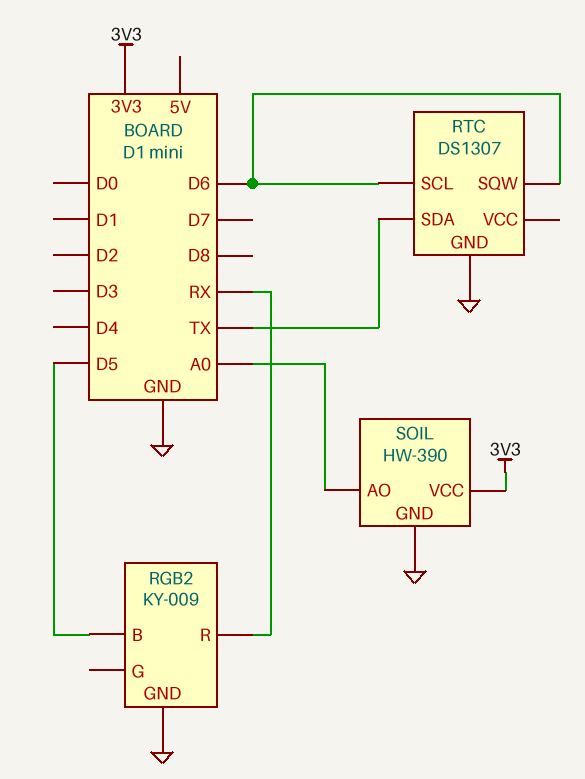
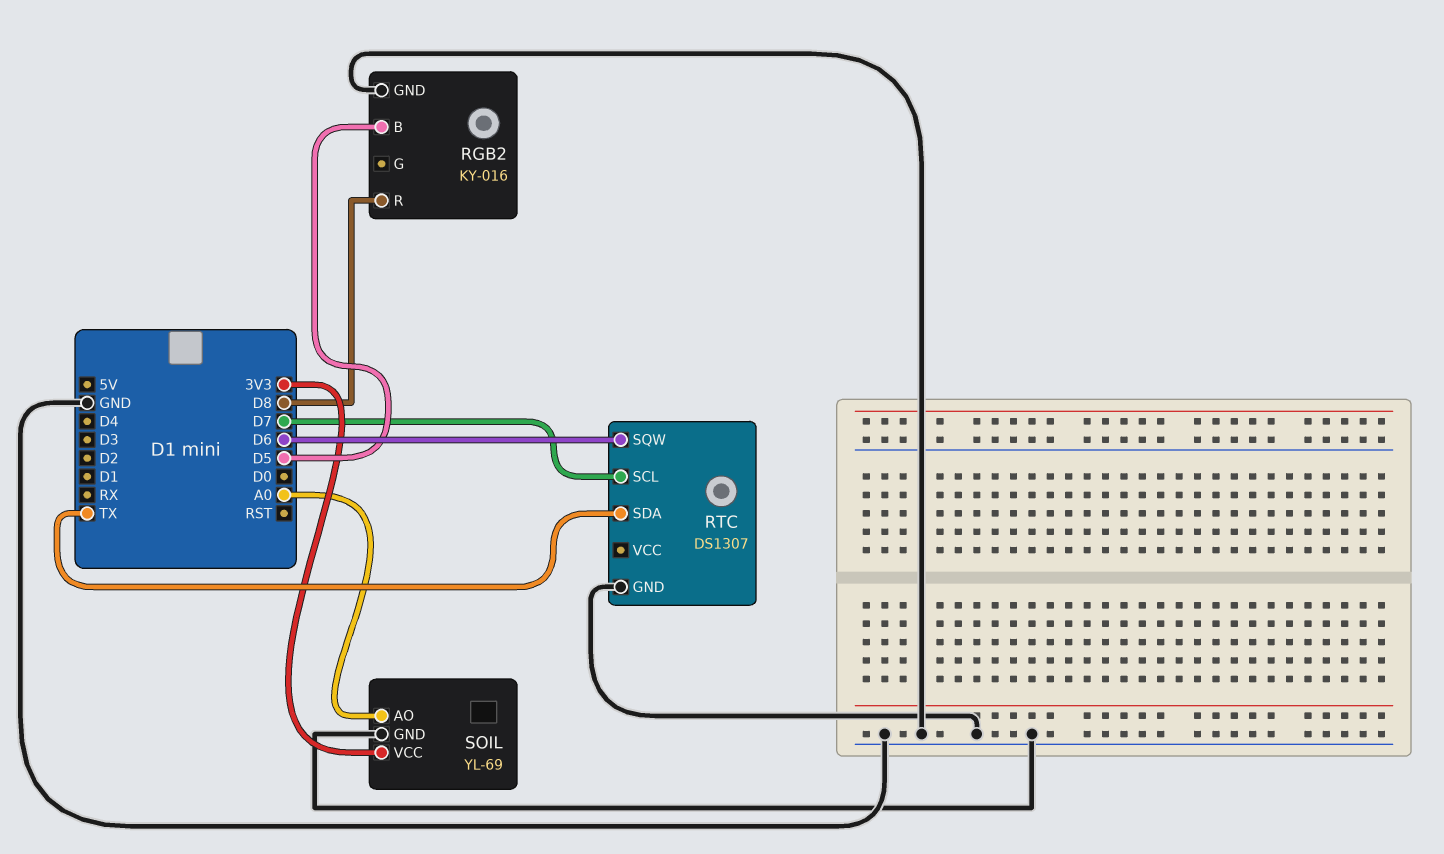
RGB2: KY-009 -> KY-016
RGB2 pin R: RX -> D8
RTC pin SCL: D6 -> D7
SOIL: HW-390 -> YL-69

